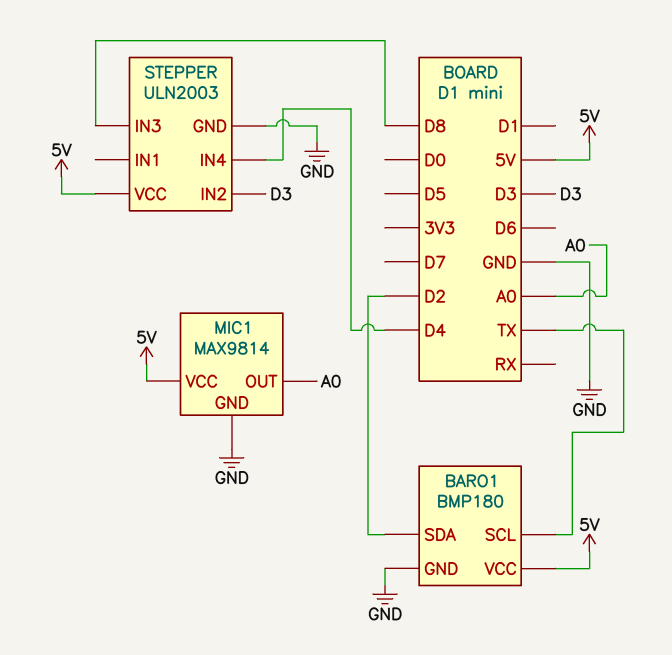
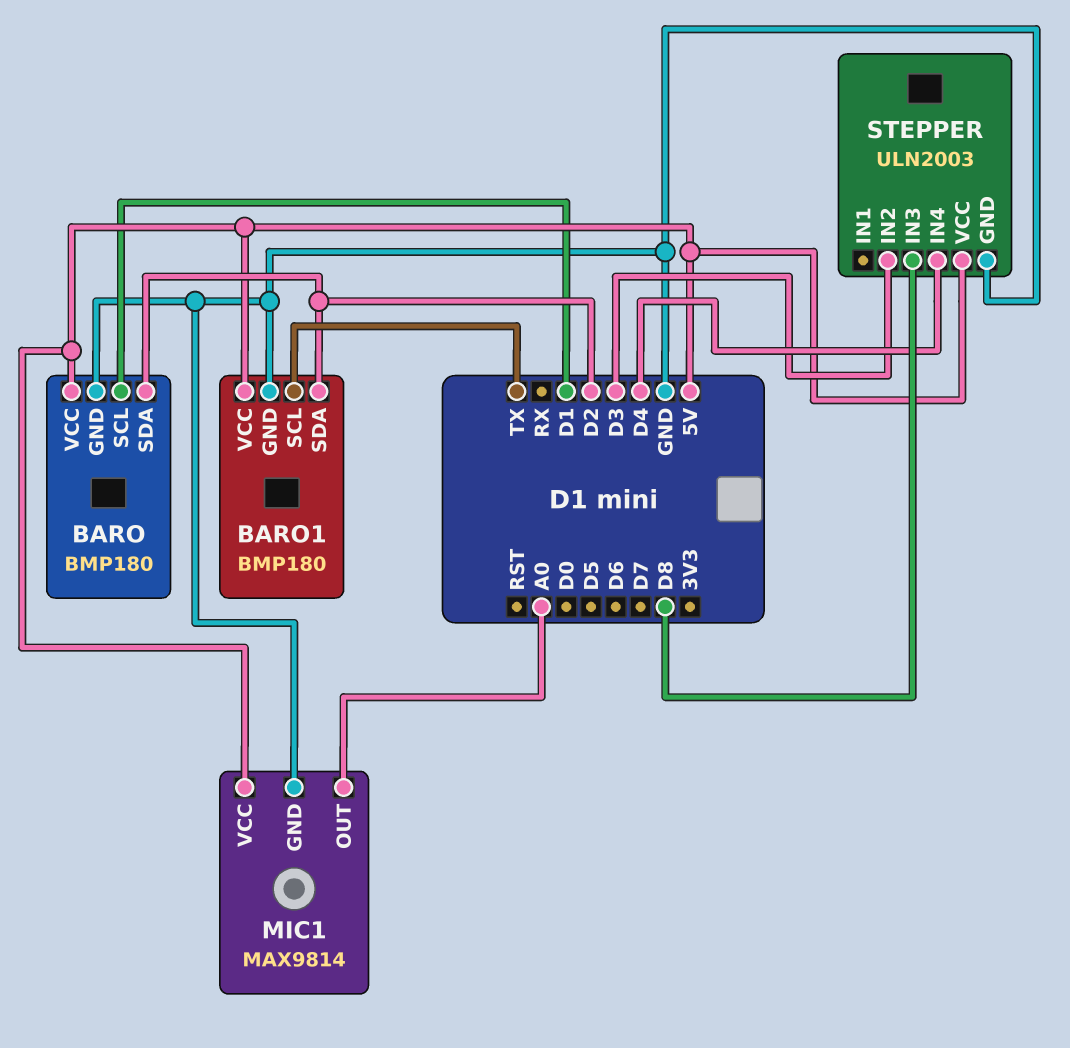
BARO: none -> BMP180
BARO pin GND: none -> GND
BARO pin SCL: none -> D1
BARO pin SDA: none -> D2
BARO pin VCC: none -> 5V

